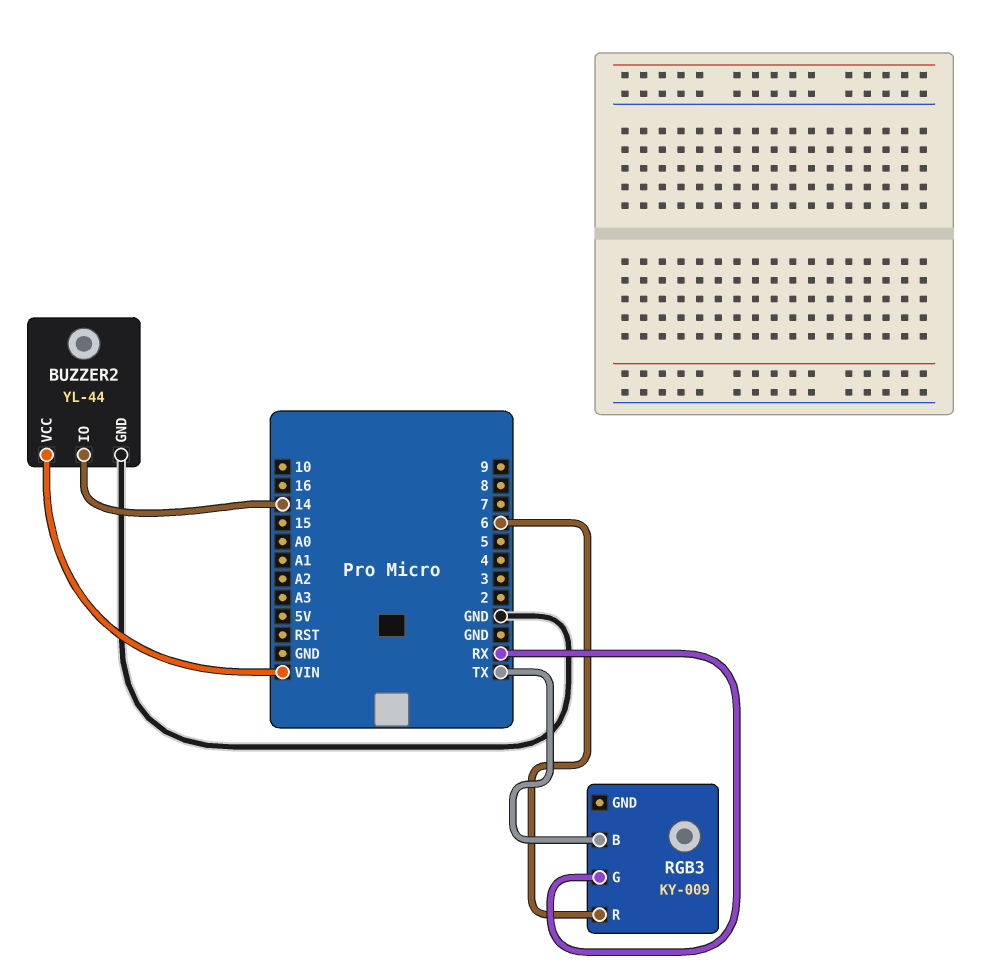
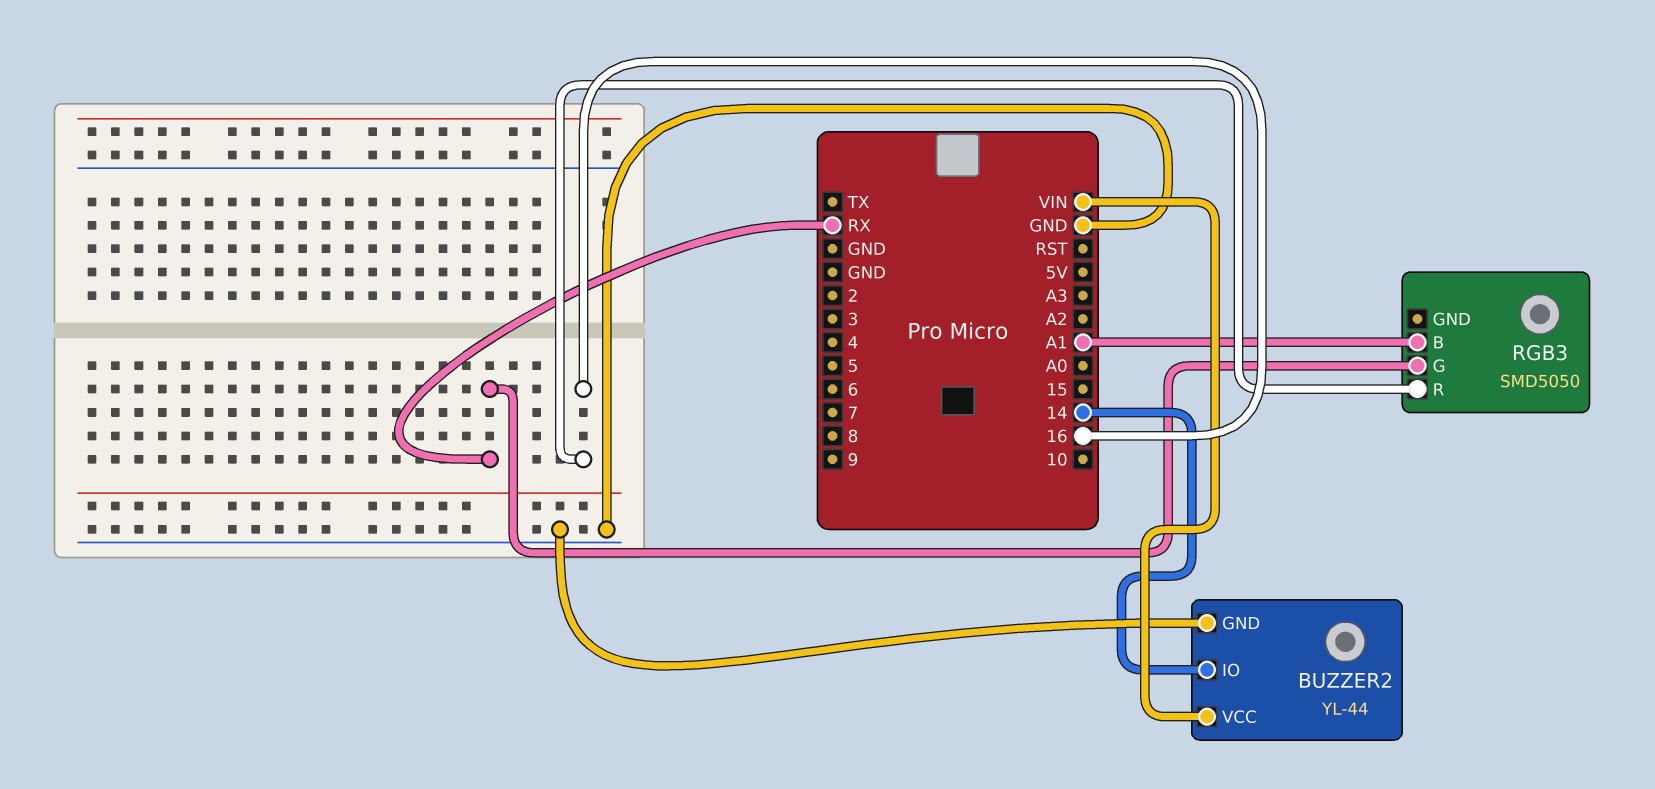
RGB3: KY-009 -> SMD5050
RGB3 pin B: TX -> A1
RGB3 pin R: 6 -> 16

